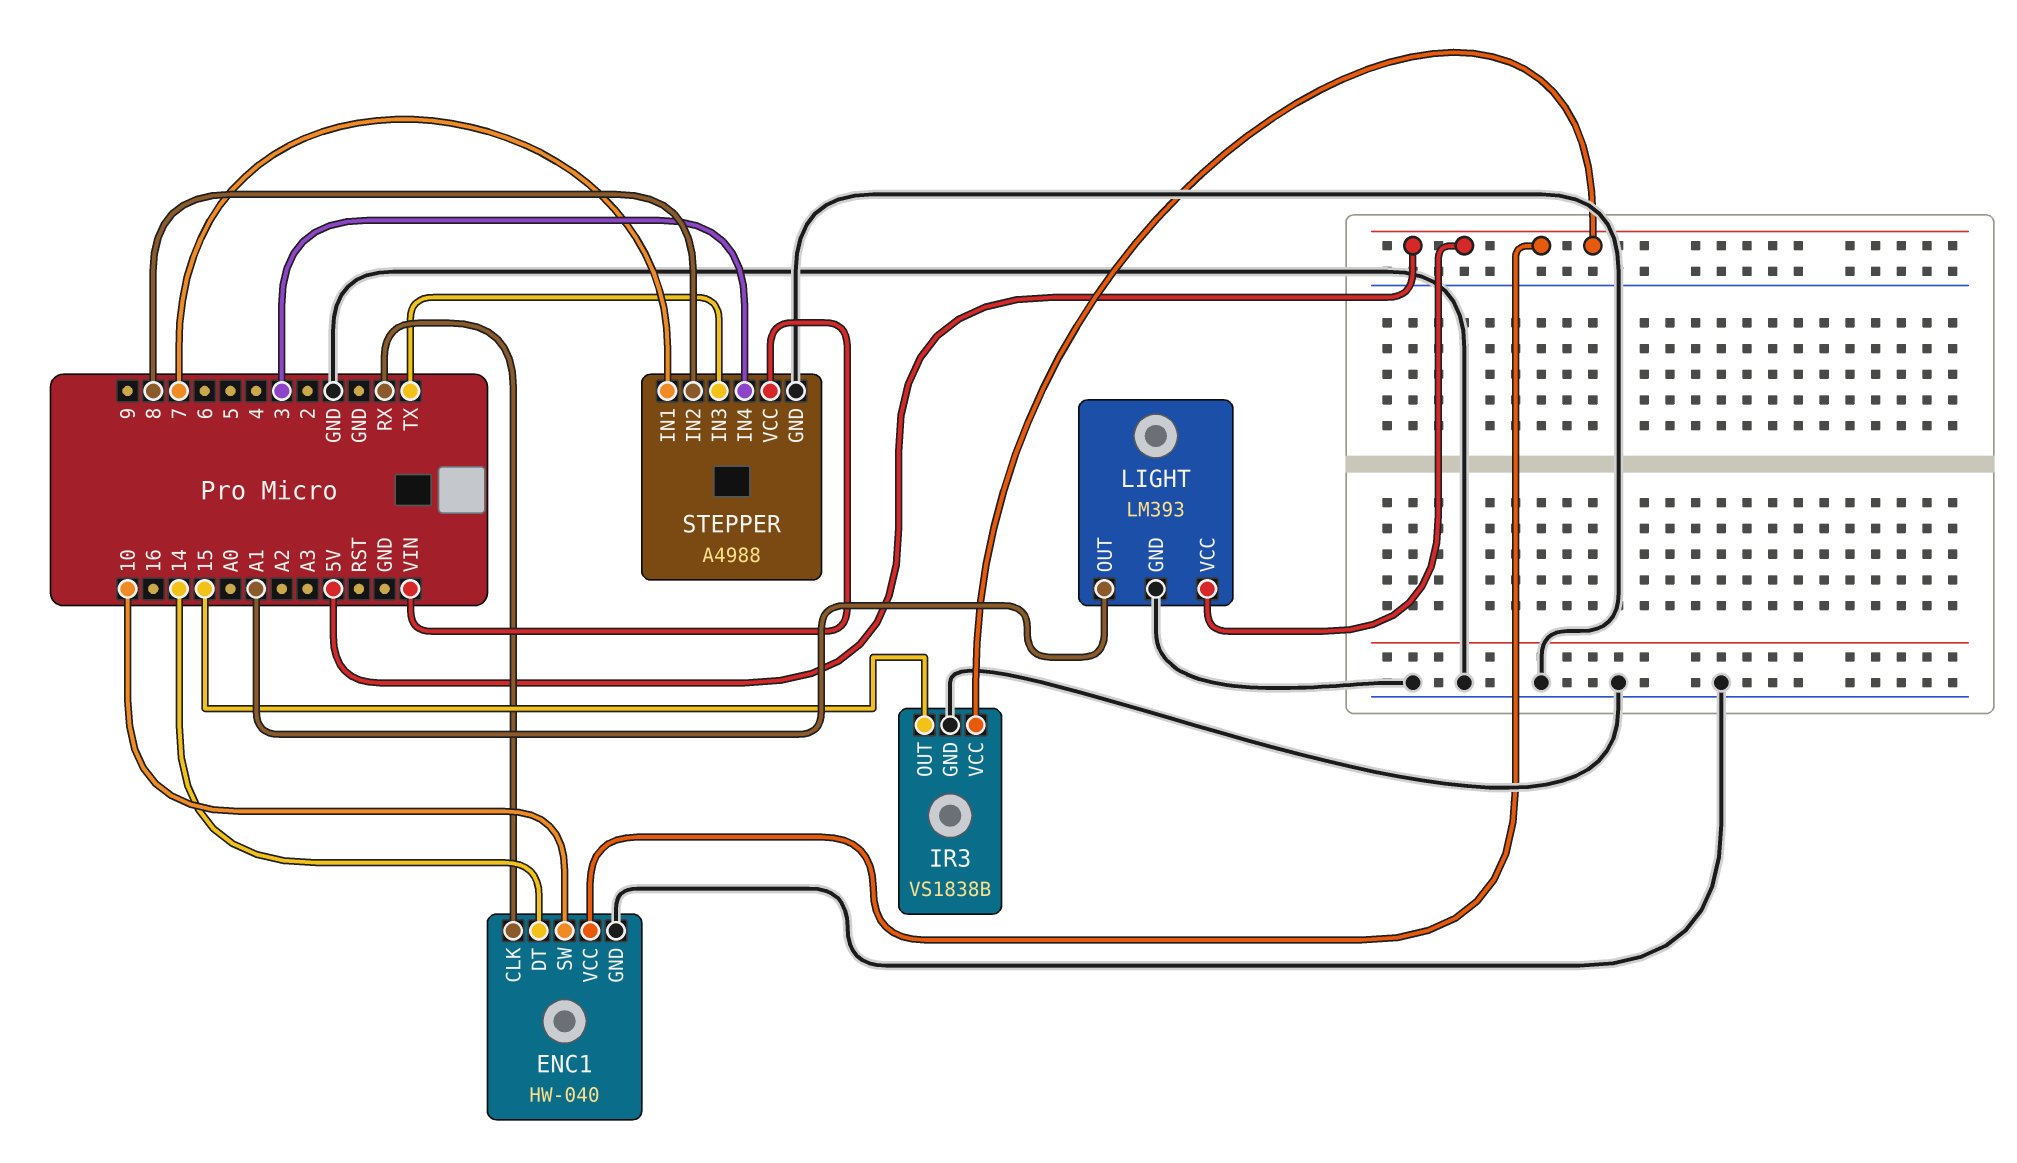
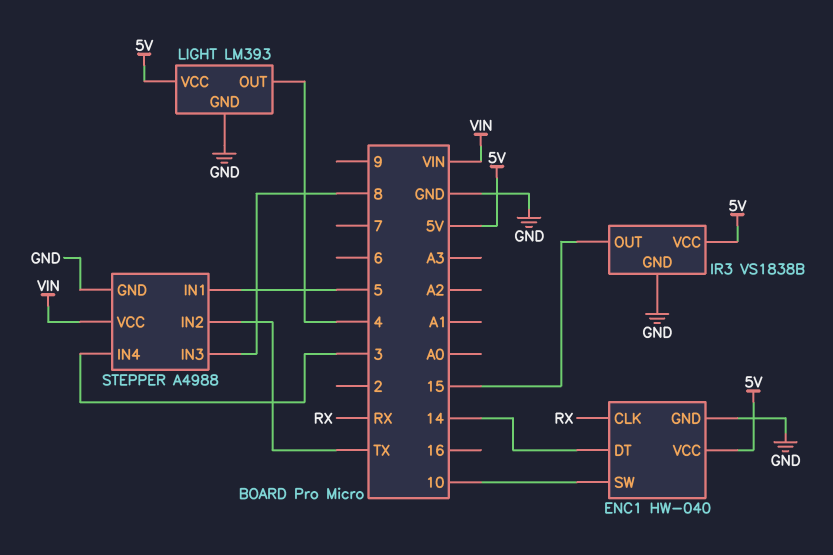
LIGHT pin OUT: A1 -> 4
STEPPER pin IN1: 7 -> 5
STEPPER pin IN2: 8 -> TX
STEPPER pin IN3: TX -> 8

